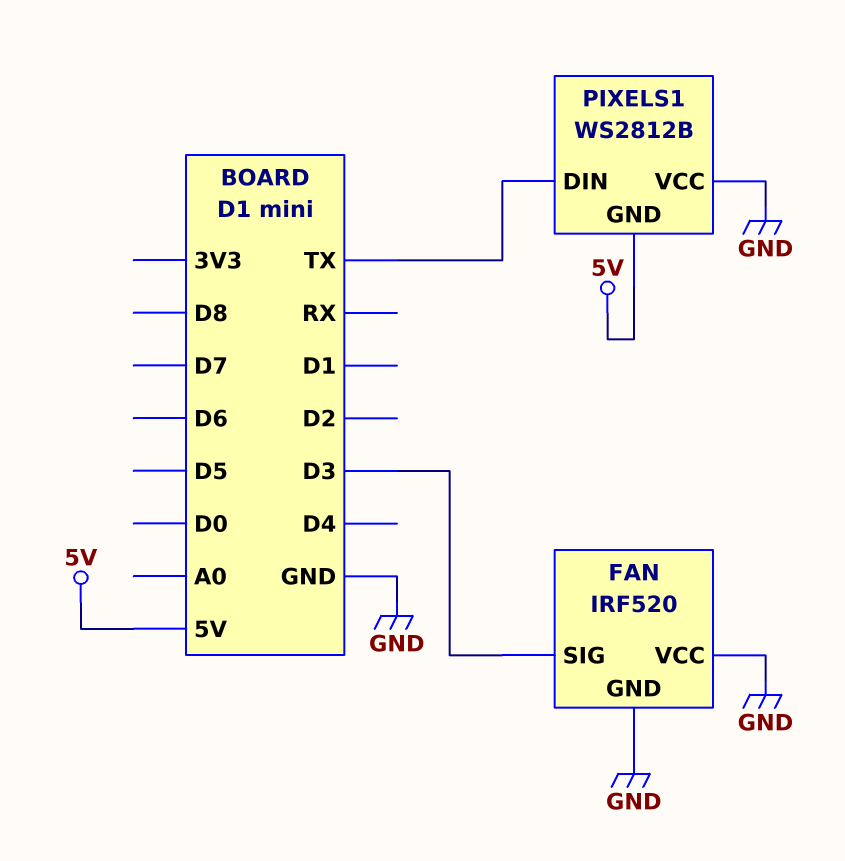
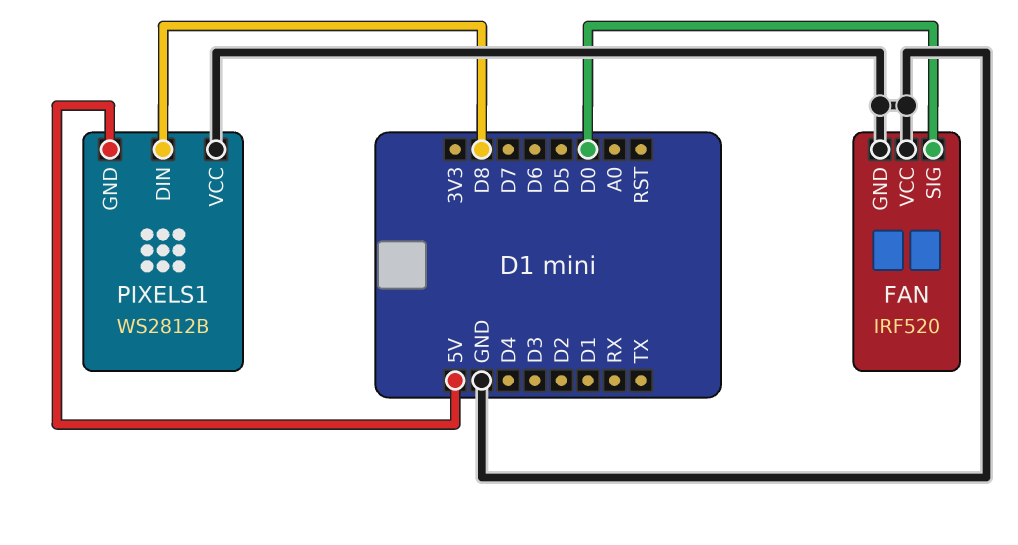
FAN pin SIG: D3 -> D0
PIXELS1 pin DIN: TX -> D8

